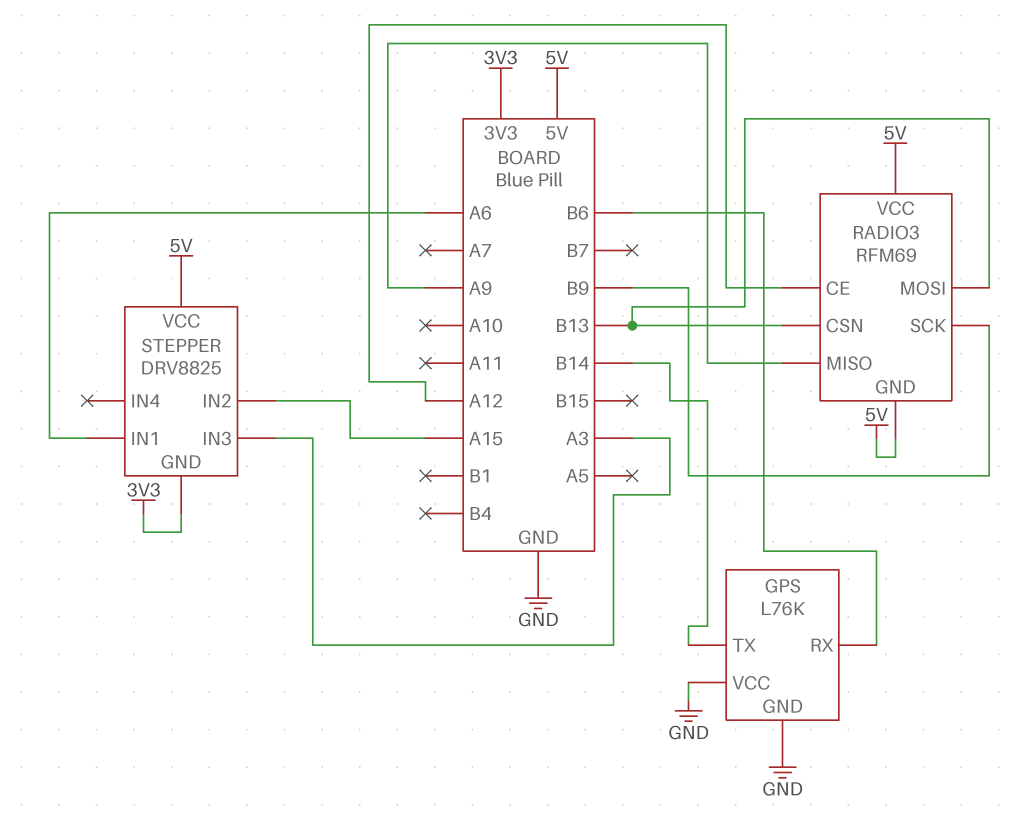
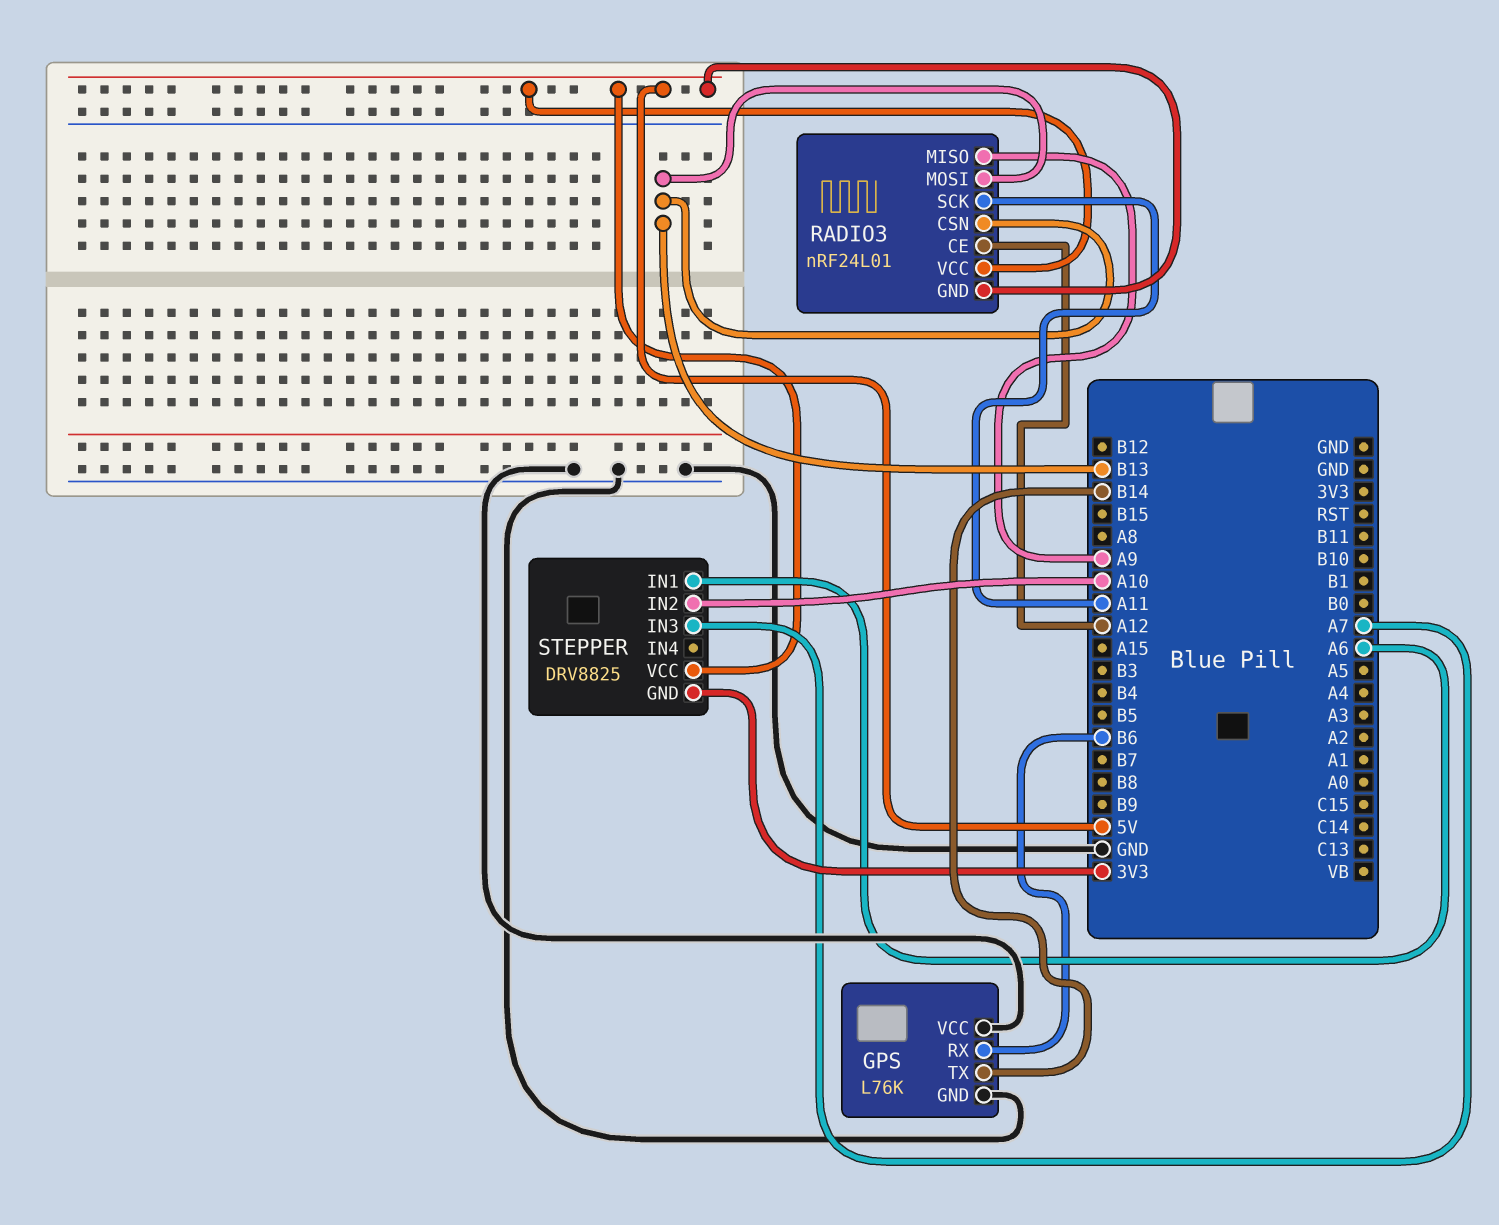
RADIO3: RFM69 -> nRF24L01
RADIO3 pin SCK: B9 -> A11
STEPPER pin IN2: A15 -> A10
STEPPER pin IN3: A3 -> A7

